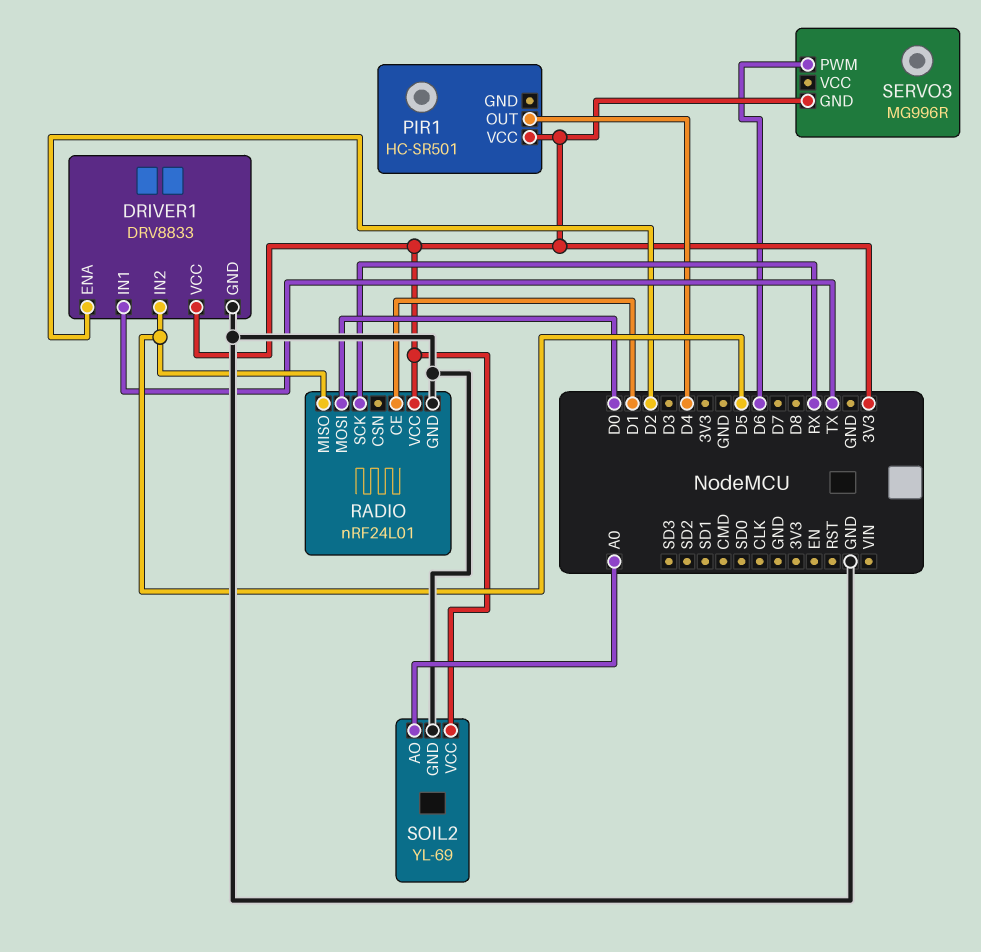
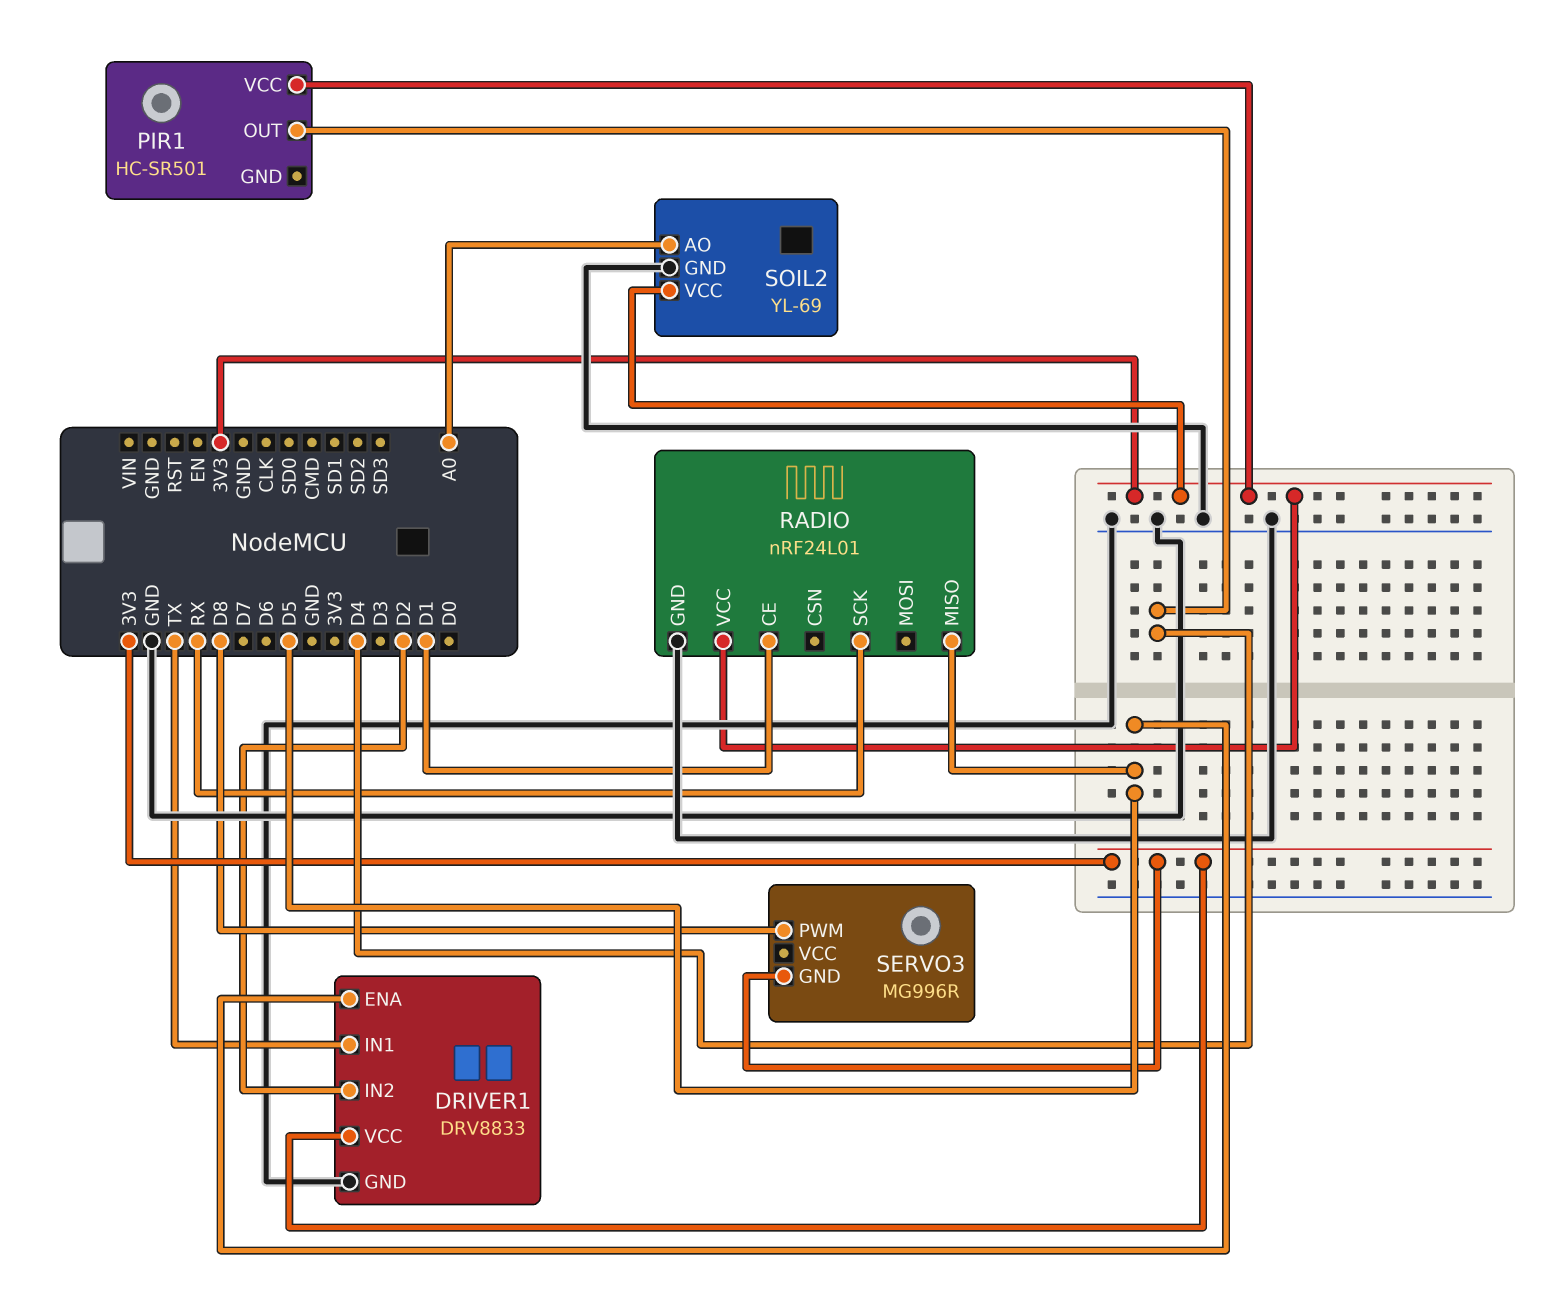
DRIVER1 pin ENA: D2 -> D5
DRIVER1 pin IN2: D5 -> D2
RADIO pin MOSI: D0 -> none
SERVO3 pin PWM: D6 -> D8

